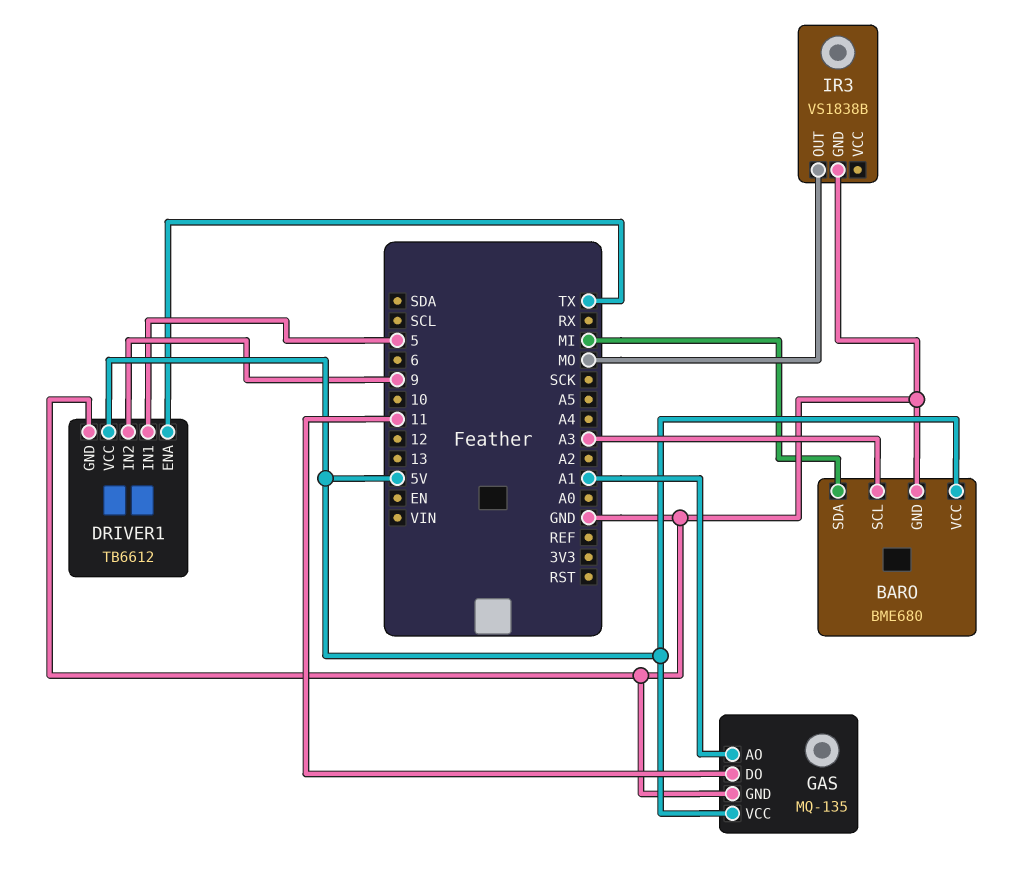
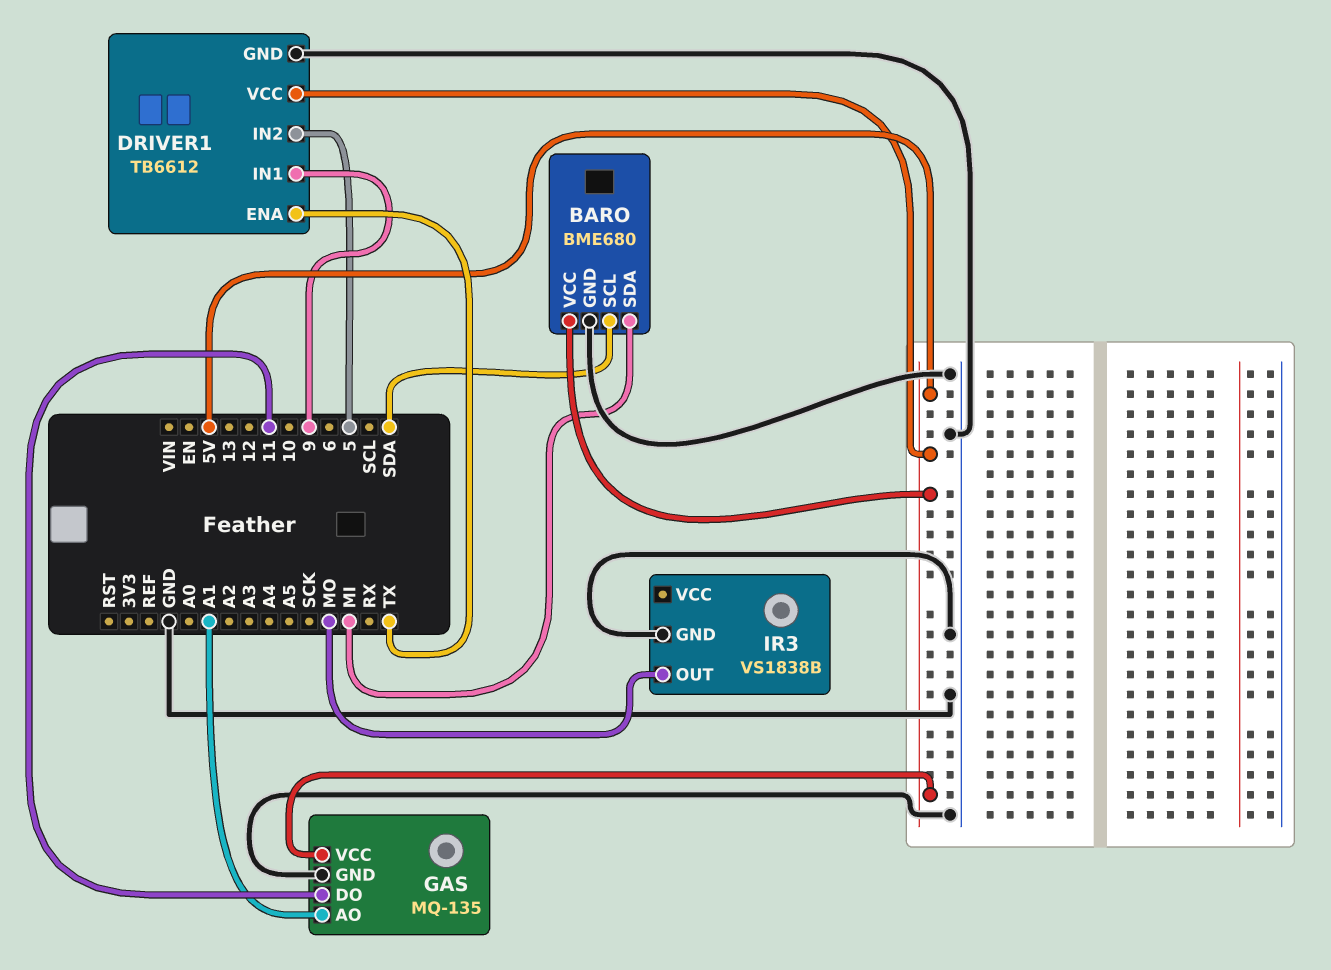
BARO pin SCL: A3 -> SDA
DRIVER1 pin IN1: 5 -> 9
DRIVER1 pin IN2: 9 -> 5

